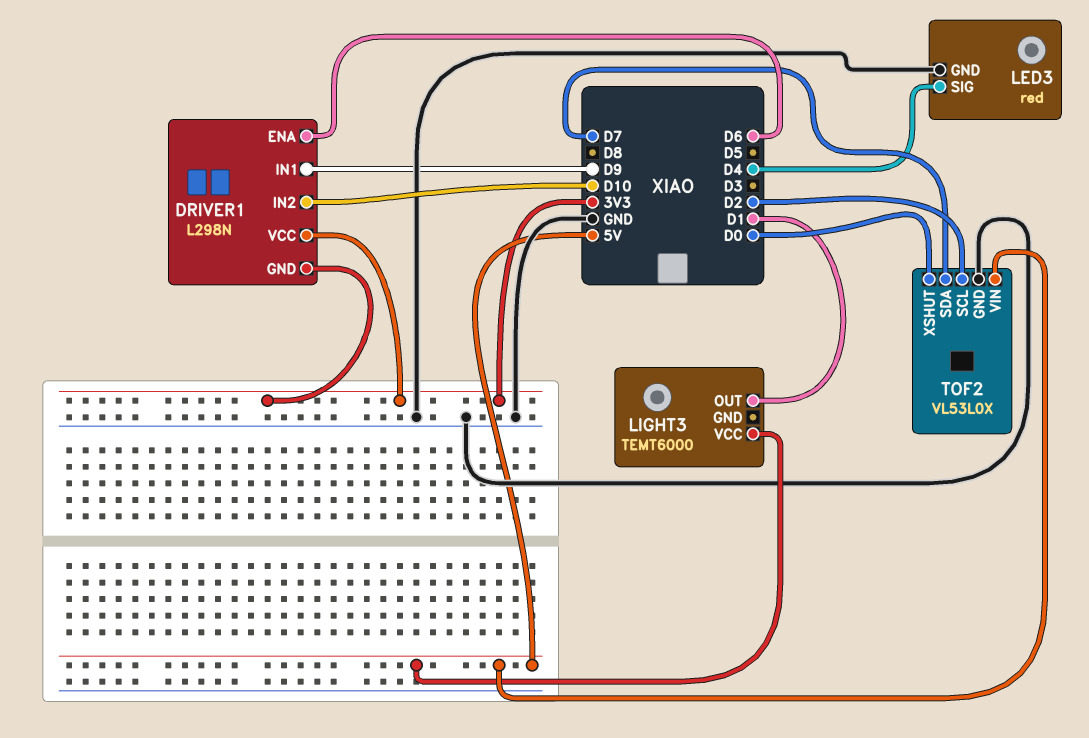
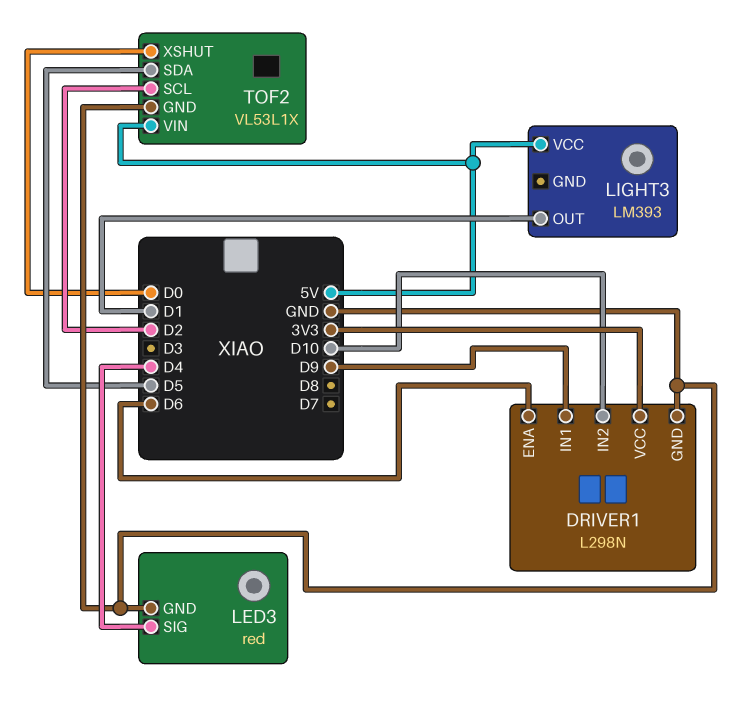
DRIVER1 pin GND: 3V3 -> GND
LIGHT3: TEMT6000 -> LM393
TOF2: VL53L0X -> VL53L1X
TOF2 pin SDA: D7 -> D5

